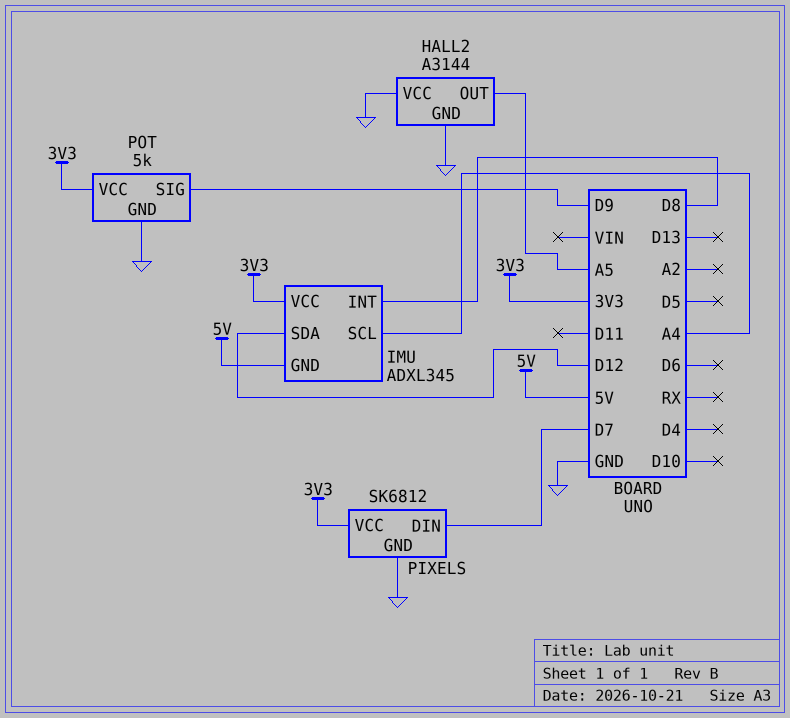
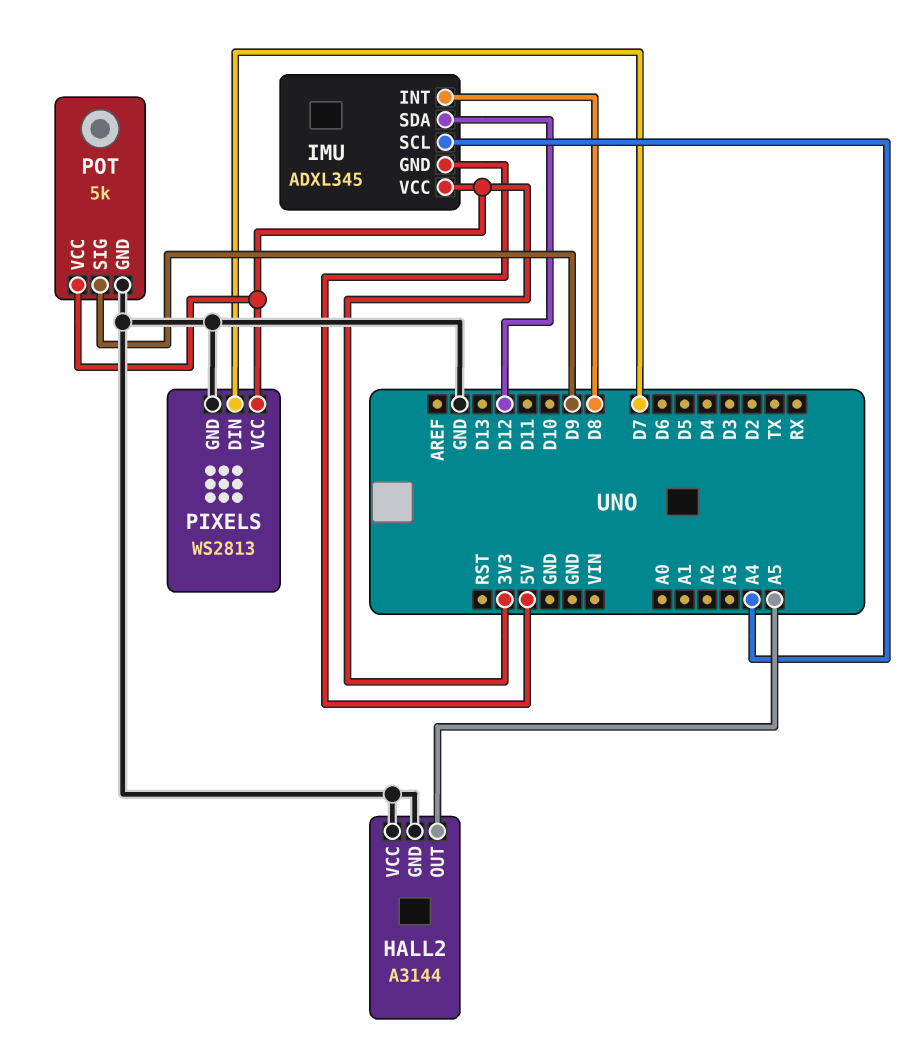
PIXELS: SK6812 -> WS2813

